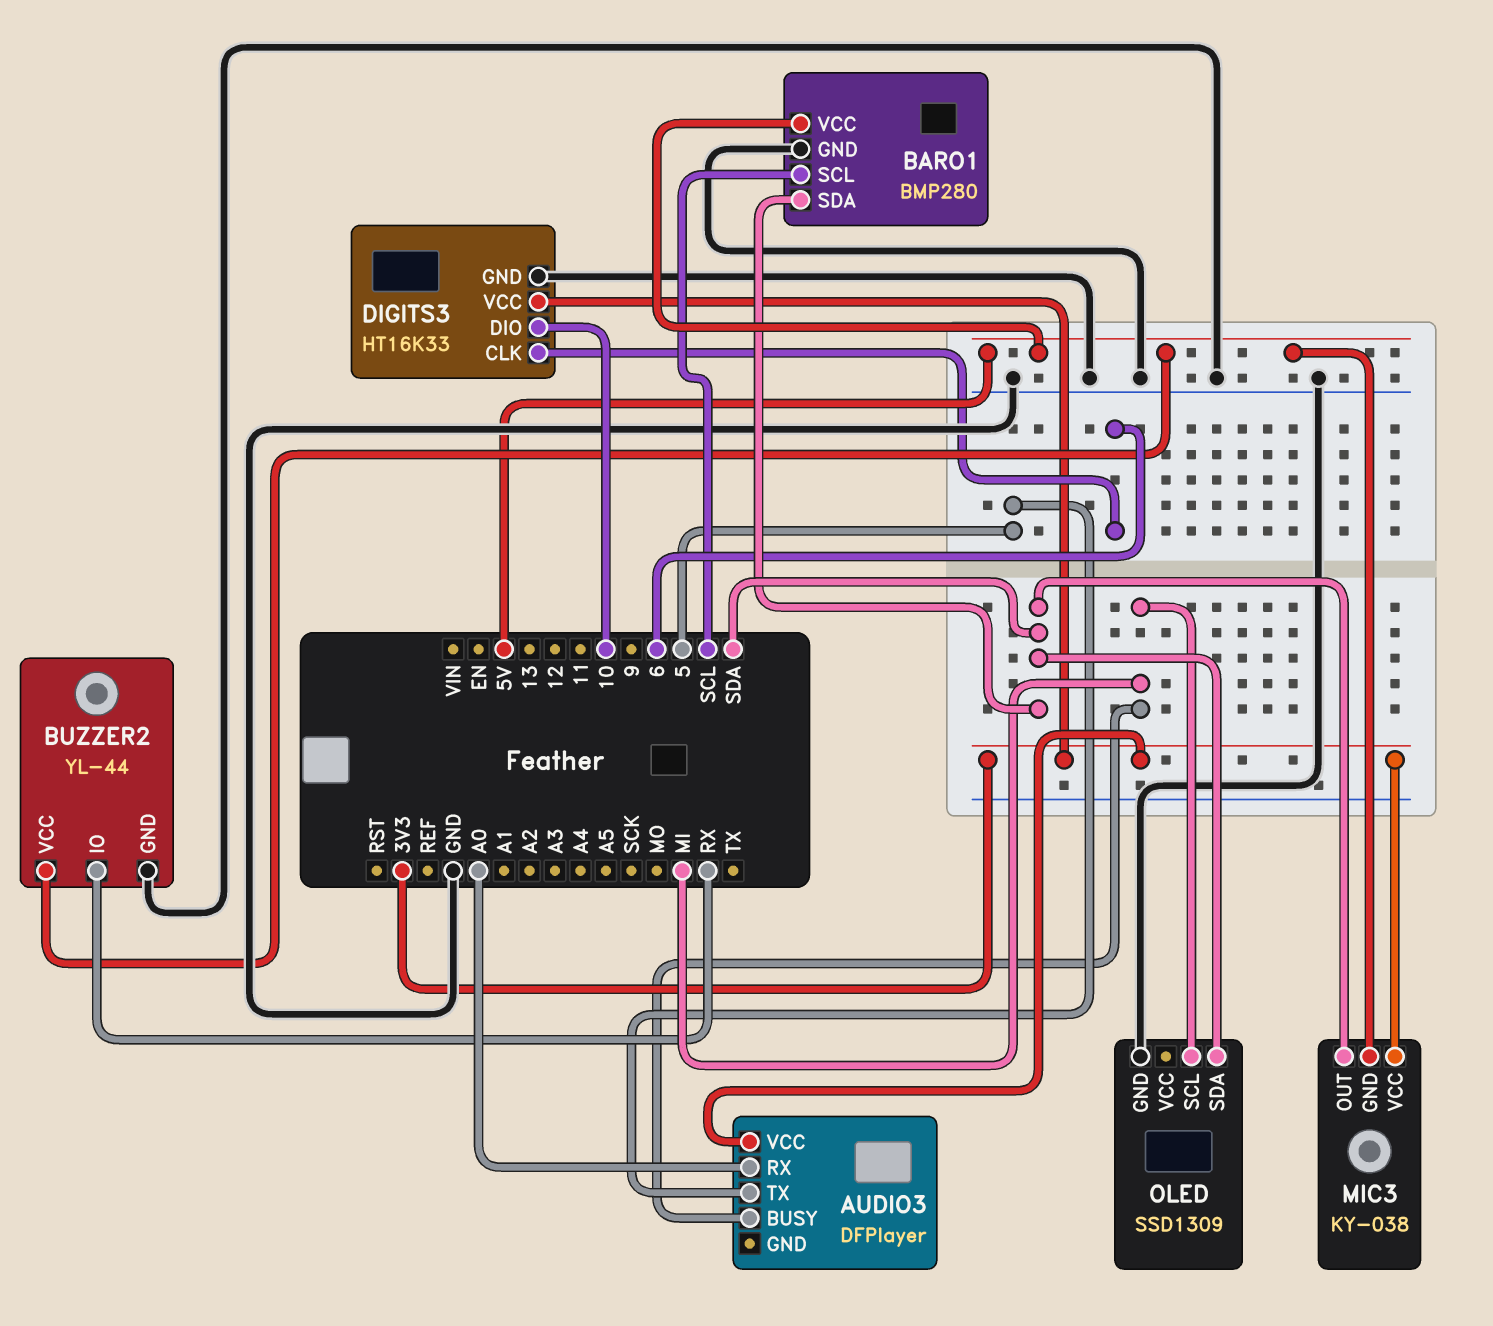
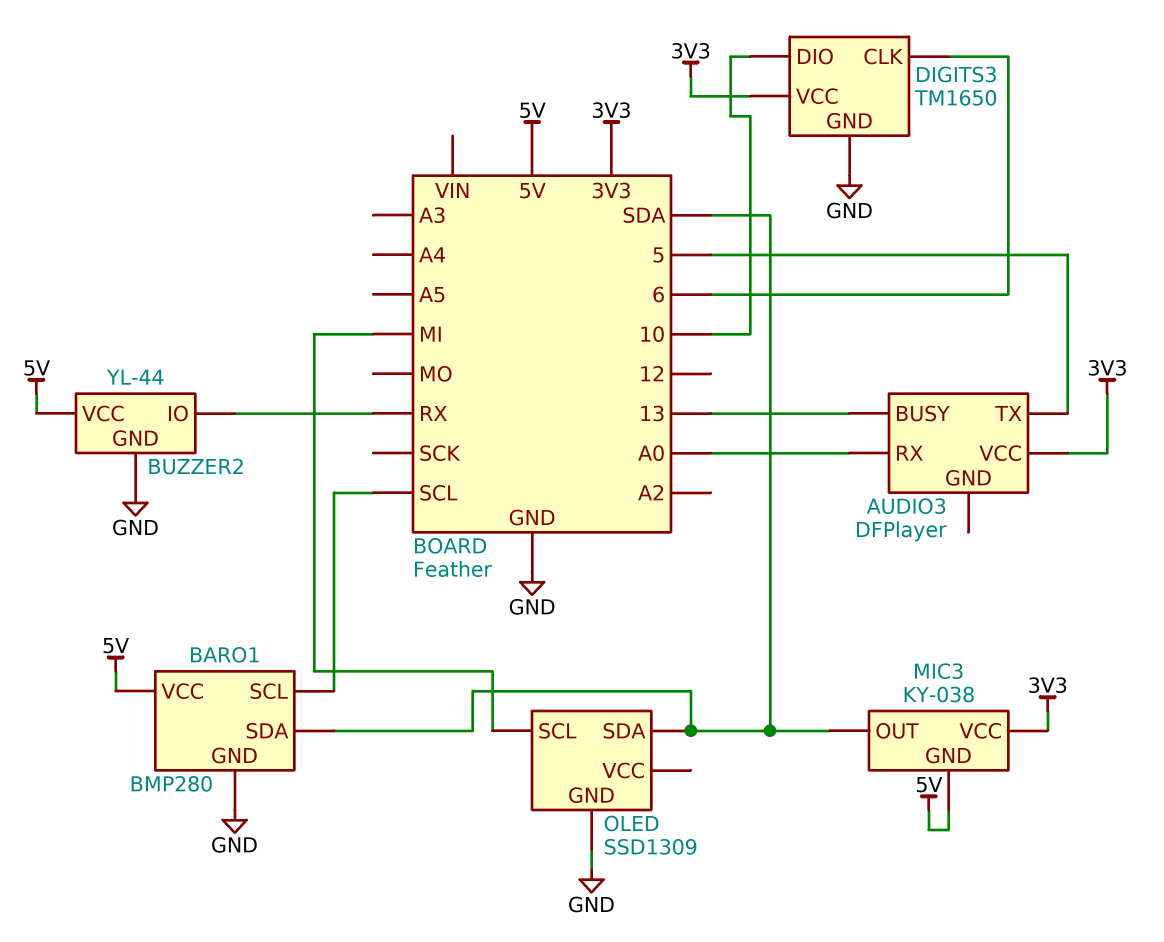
AUDIO3 pin BUSY: MI -> 13
DIGITS3: HT16K33 -> TM1650

